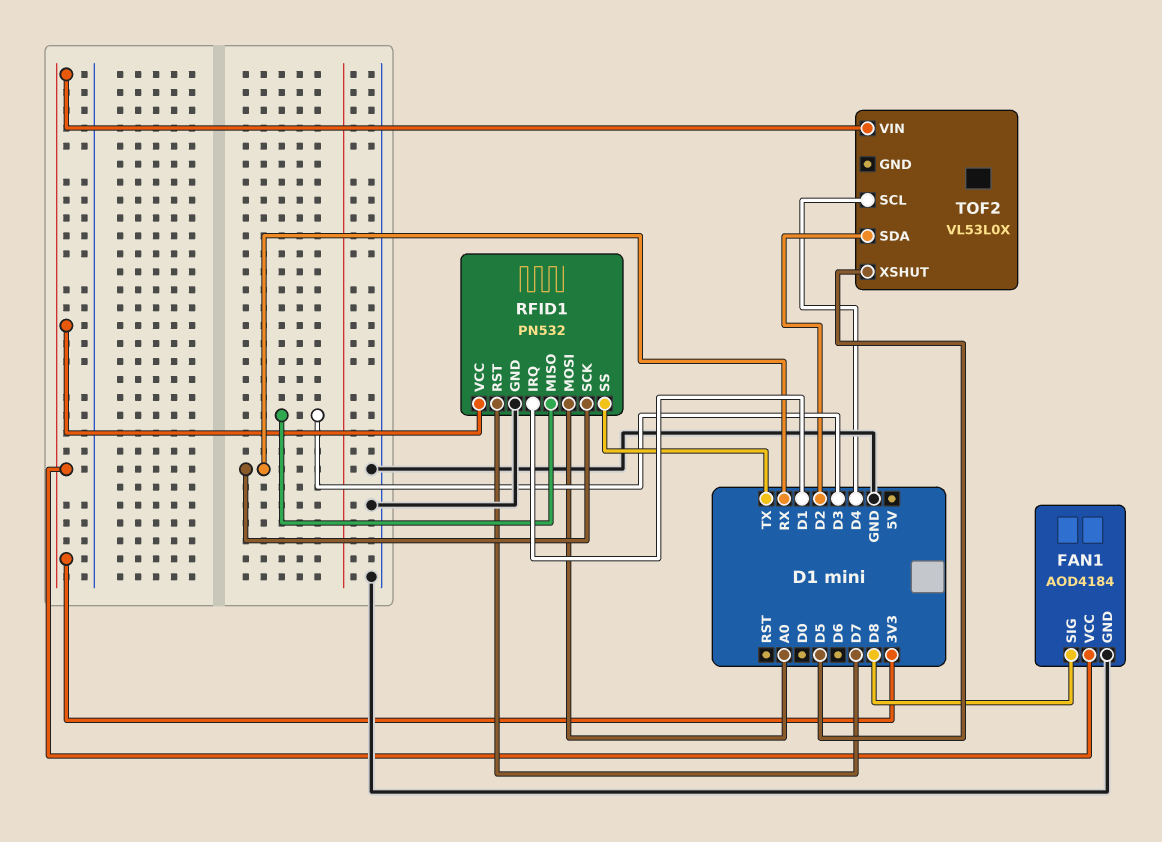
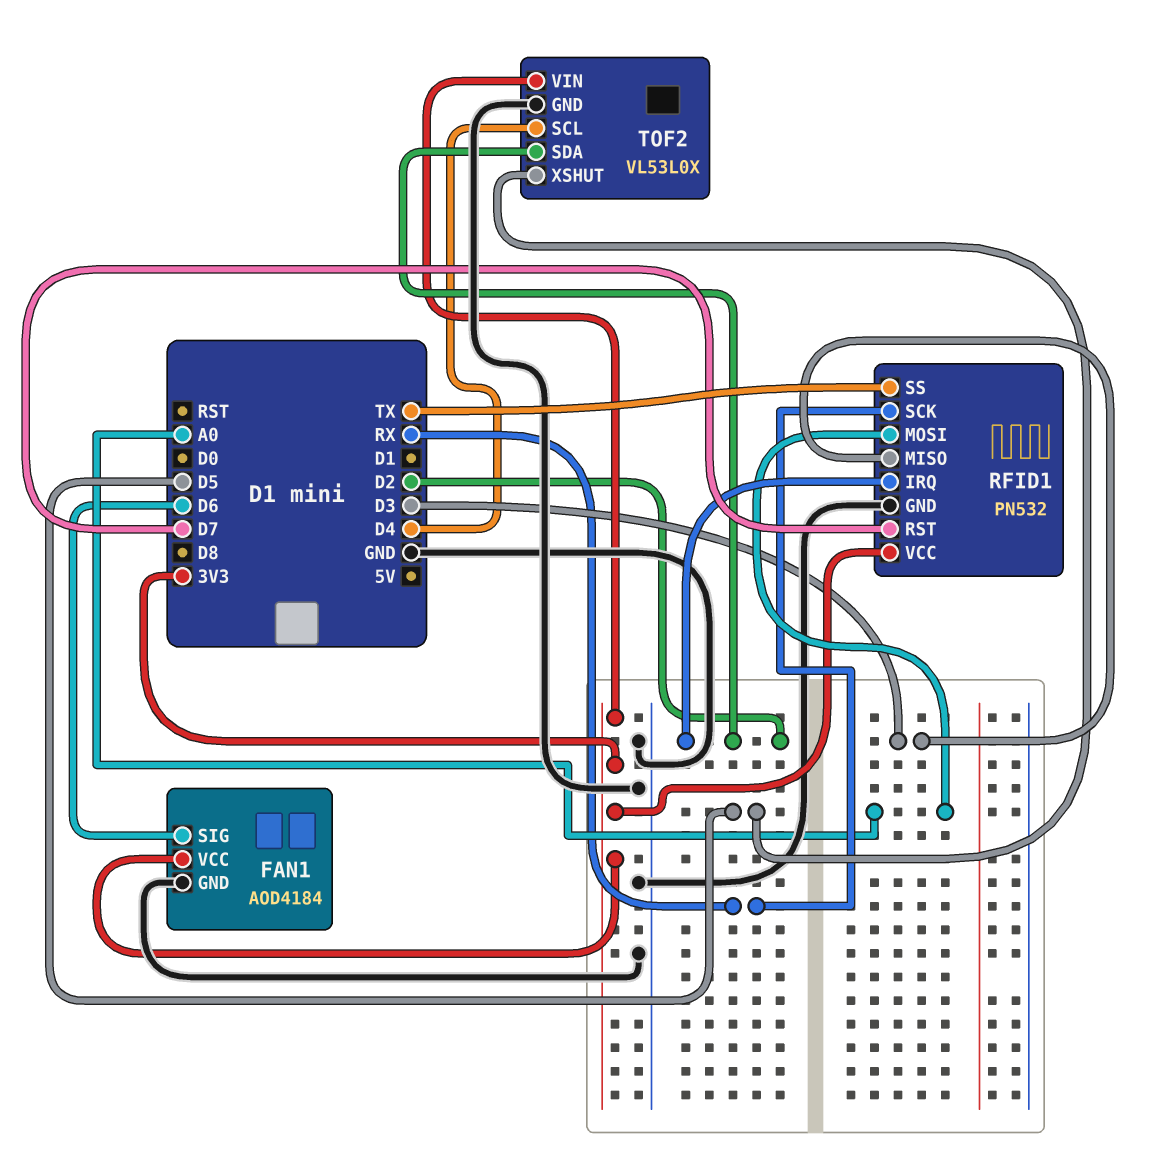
FAN1 pin SIG: D8 -> D6
RFID1 pin IRQ: D1 -> D2
TOF2 pin GND: none -> GND

